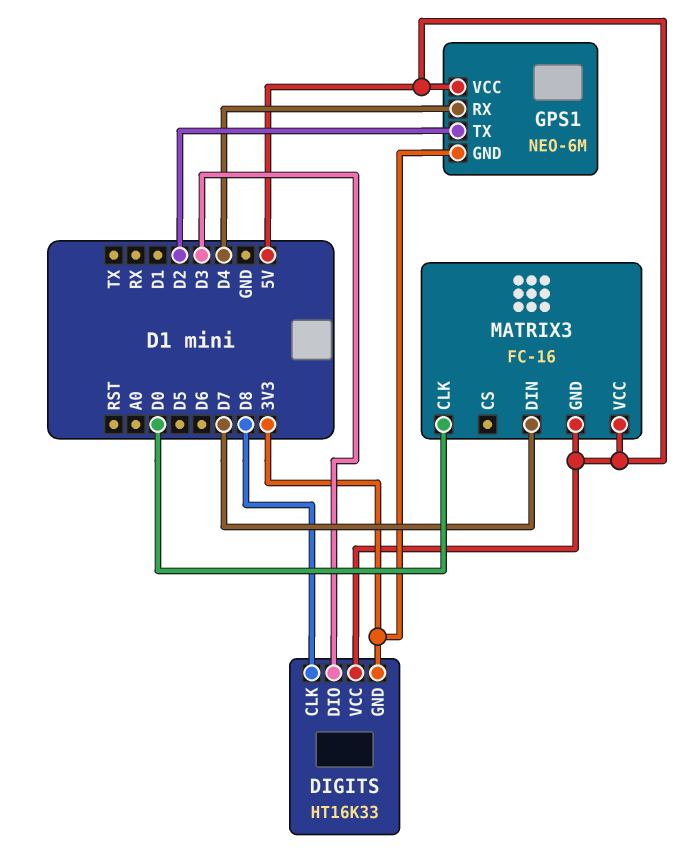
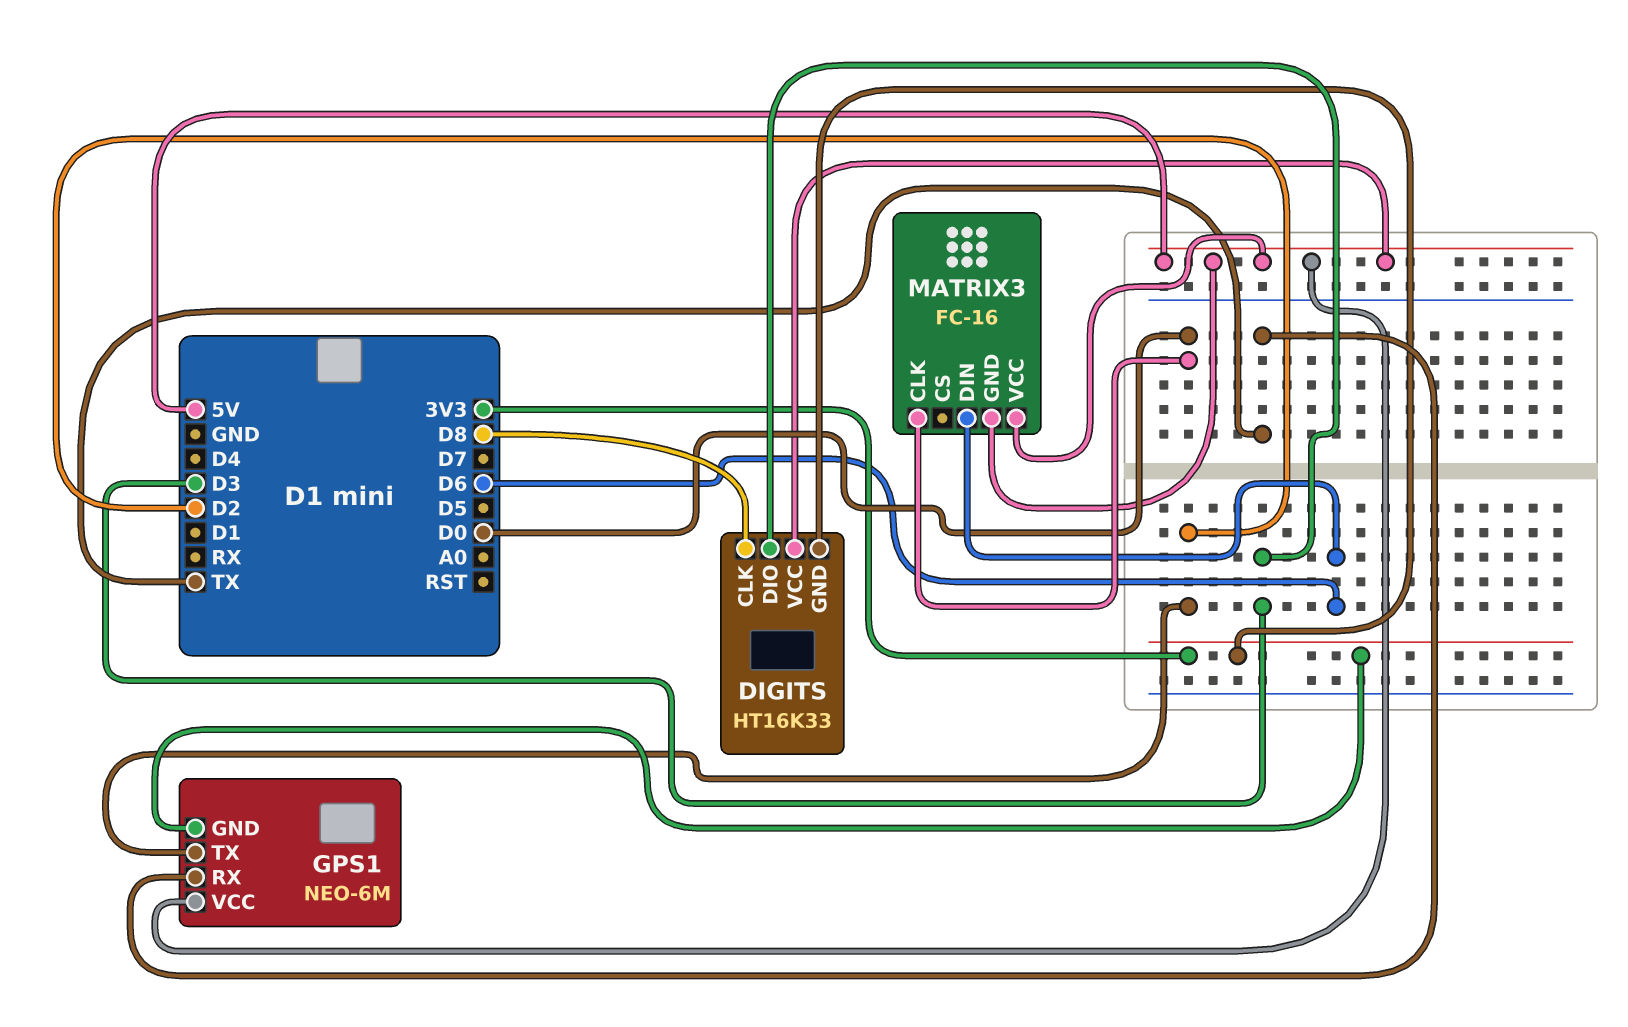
GPS1 pin RX: D4 -> TX
MATRIX3 pin DIN: D7 -> D6

